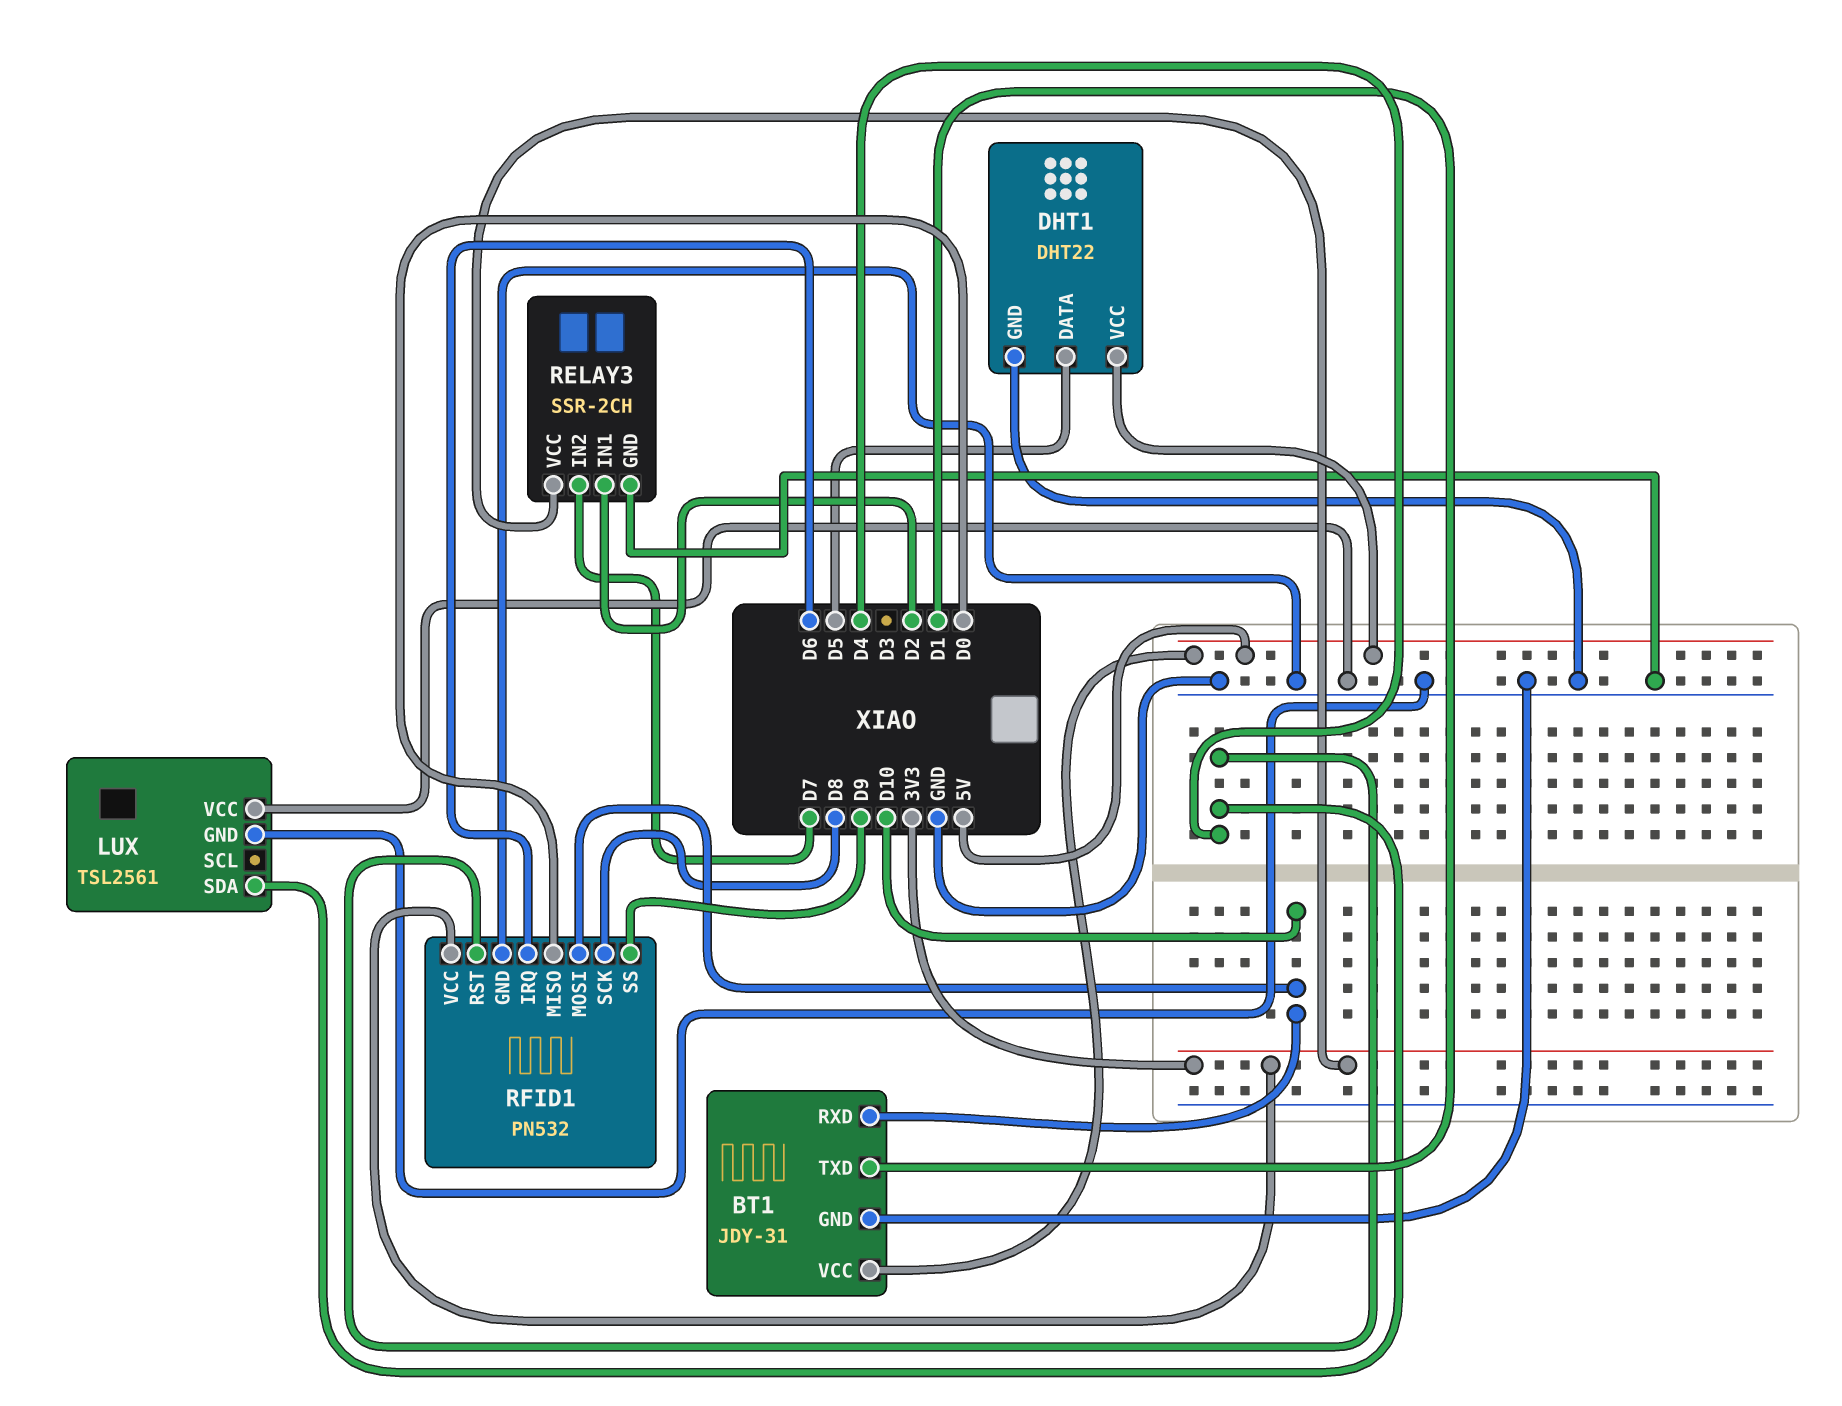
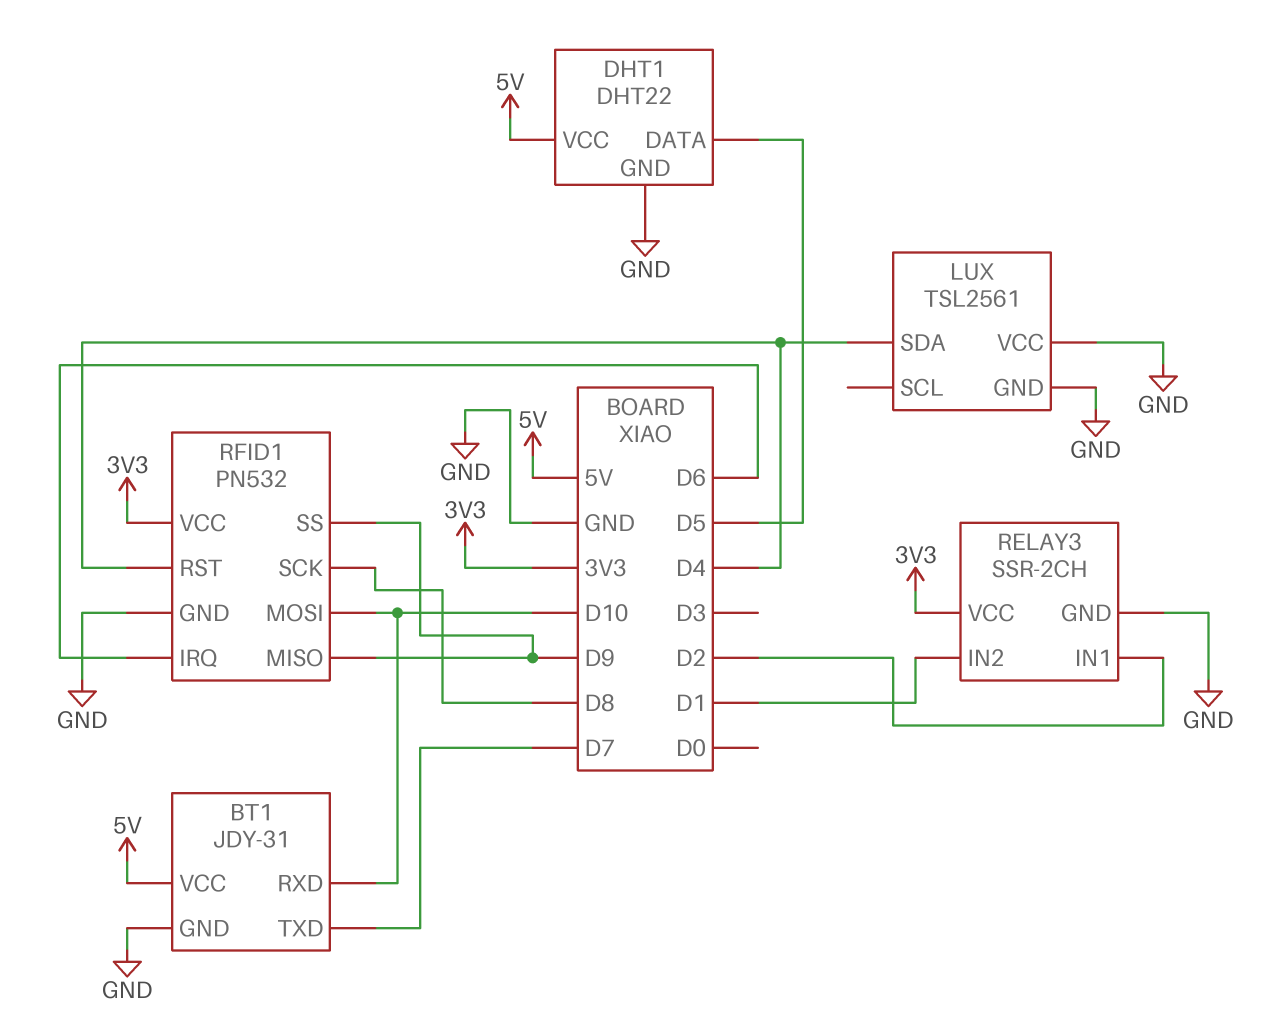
BT1 pin TXD: D1 -> D7
RELAY3 pin IN2: D7 -> D1
RFID1 pin MISO: D0 -> D9

